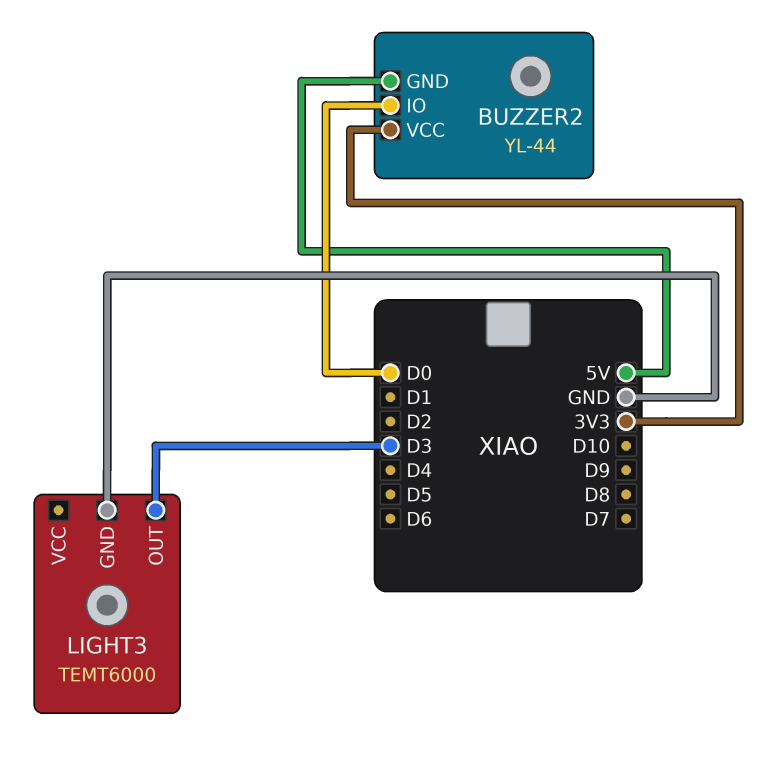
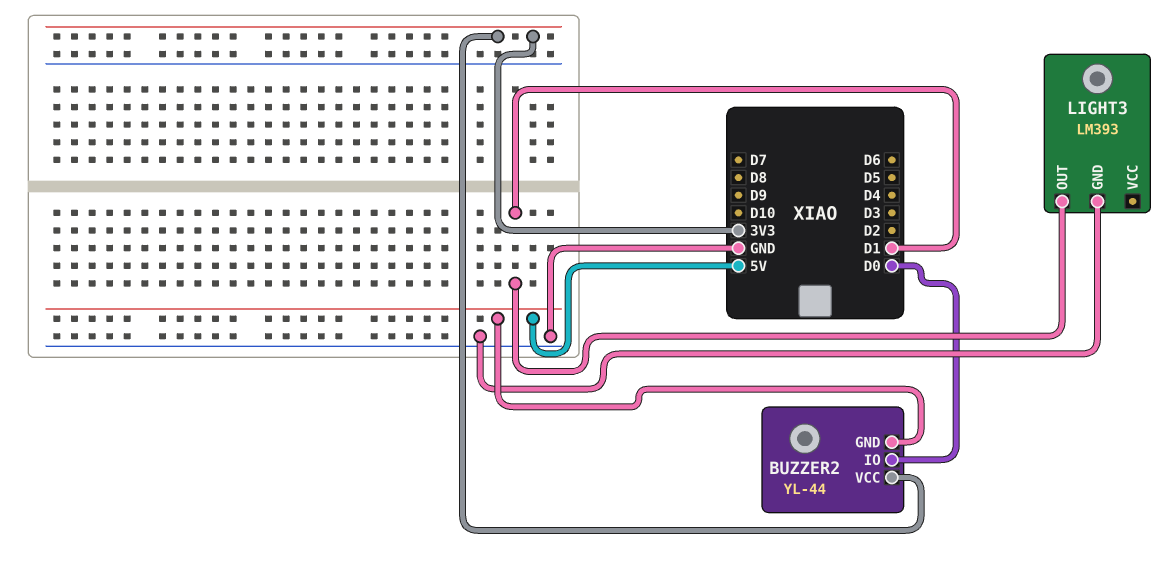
LIGHT3: TEMT6000 -> LM393
LIGHT3 pin OUT: D3 -> D1

